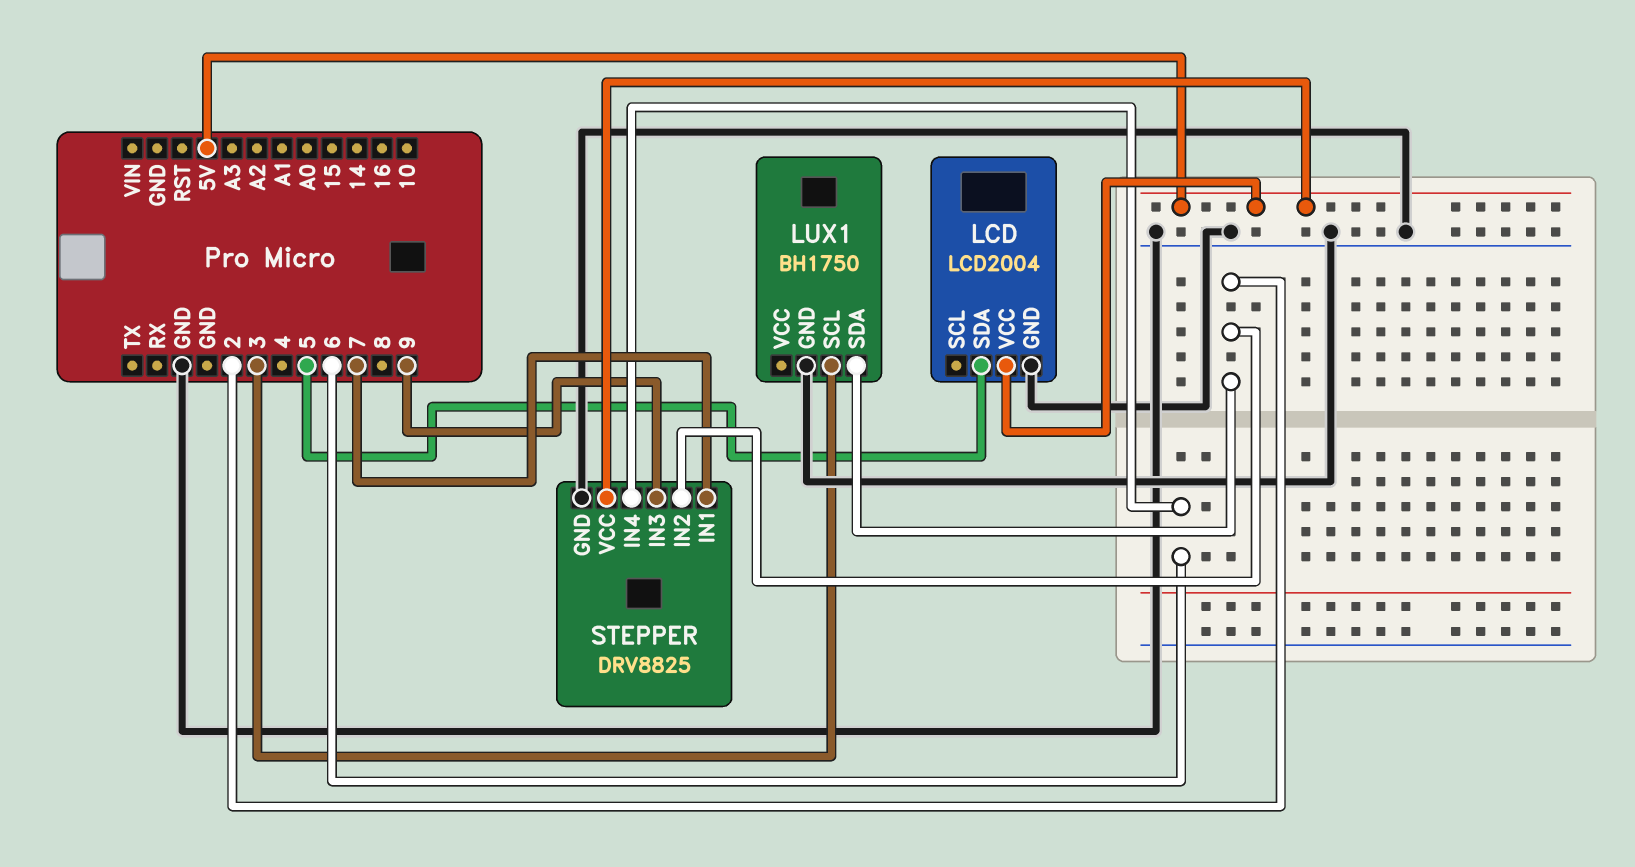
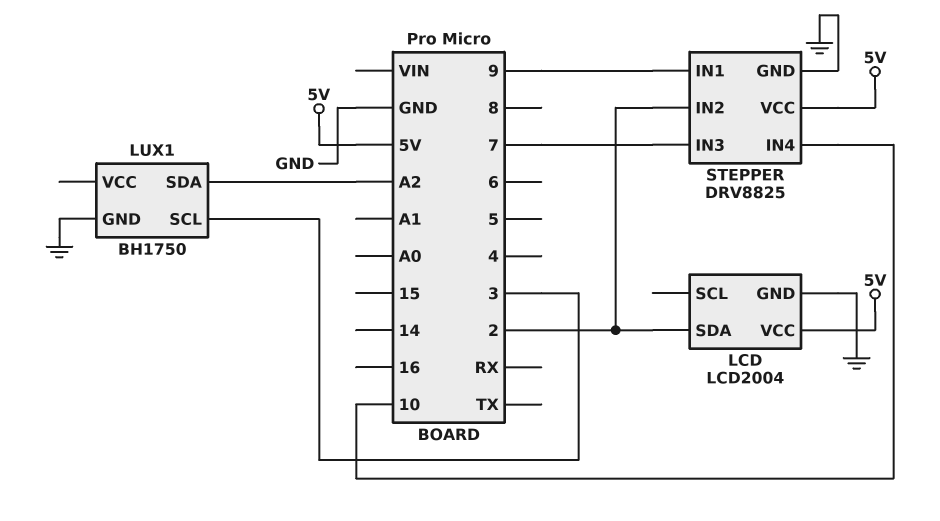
LCD pin SDA: 5 -> 2
LUX1 pin SDA: 2 -> A2
STEPPER pin IN1: 7 -> 9
STEPPER pin IN3: 9 -> 7
STEPPER pin IN4: 6 -> 10

